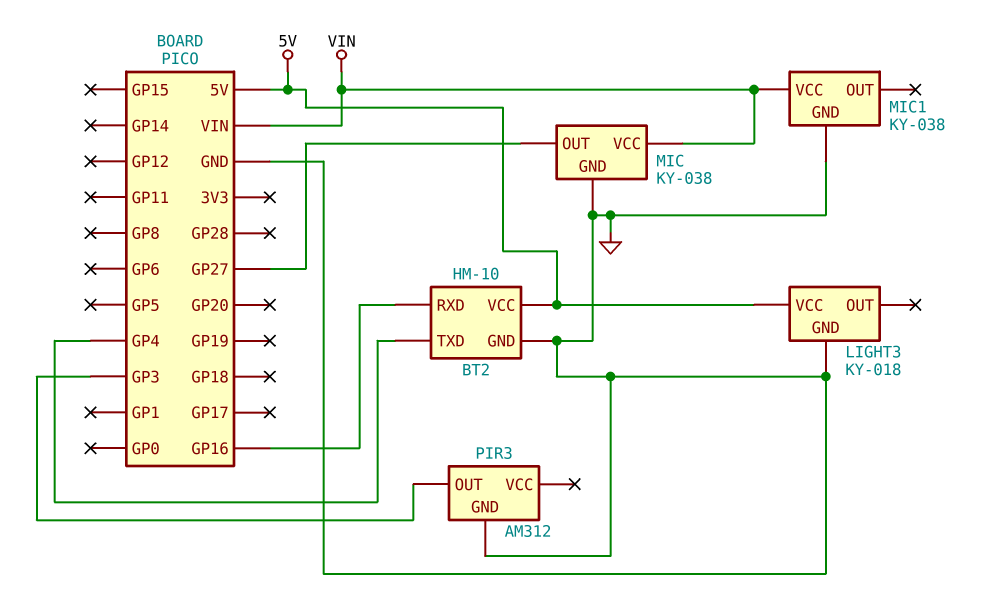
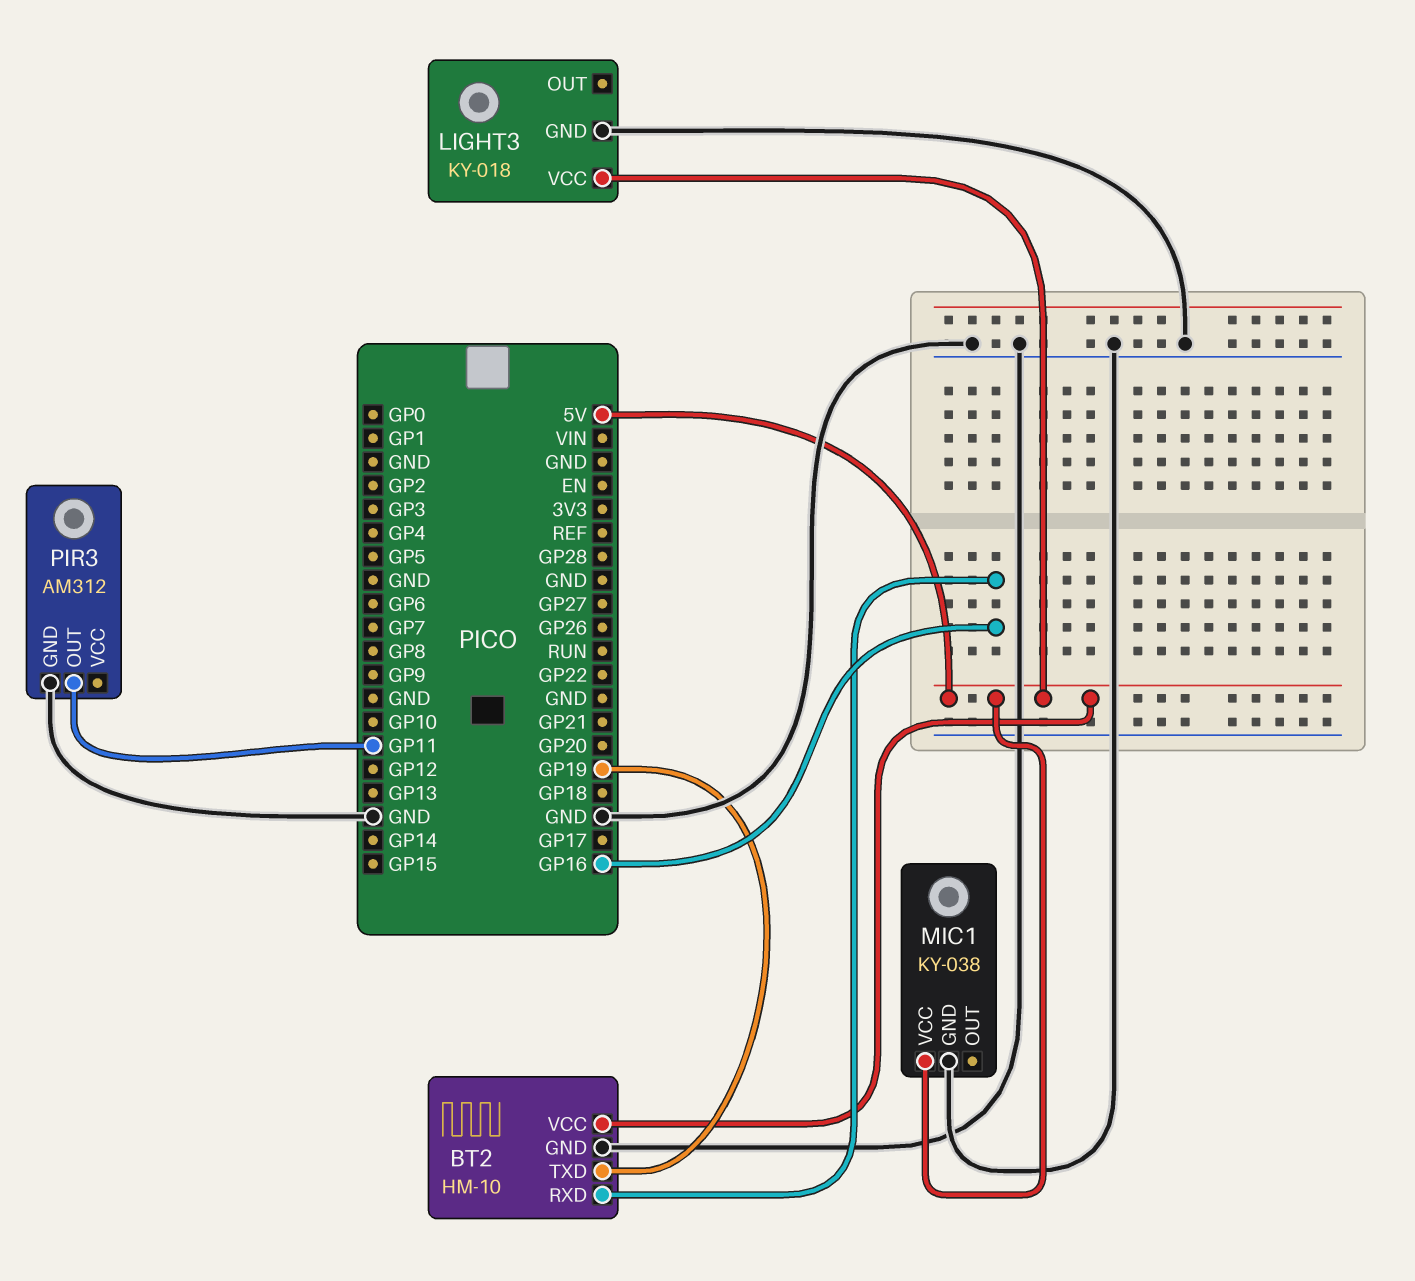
BT2 pin TXD: GP4 -> GP19
MIC: KY-038 -> none
MIC pin GND: GND -> none
MIC pin OUT: GP27 -> none
MIC pin VCC: VIN -> none
MIC1 pin VCC: VIN -> 5V
PIR3 pin OUT: GP3 -> GP11

